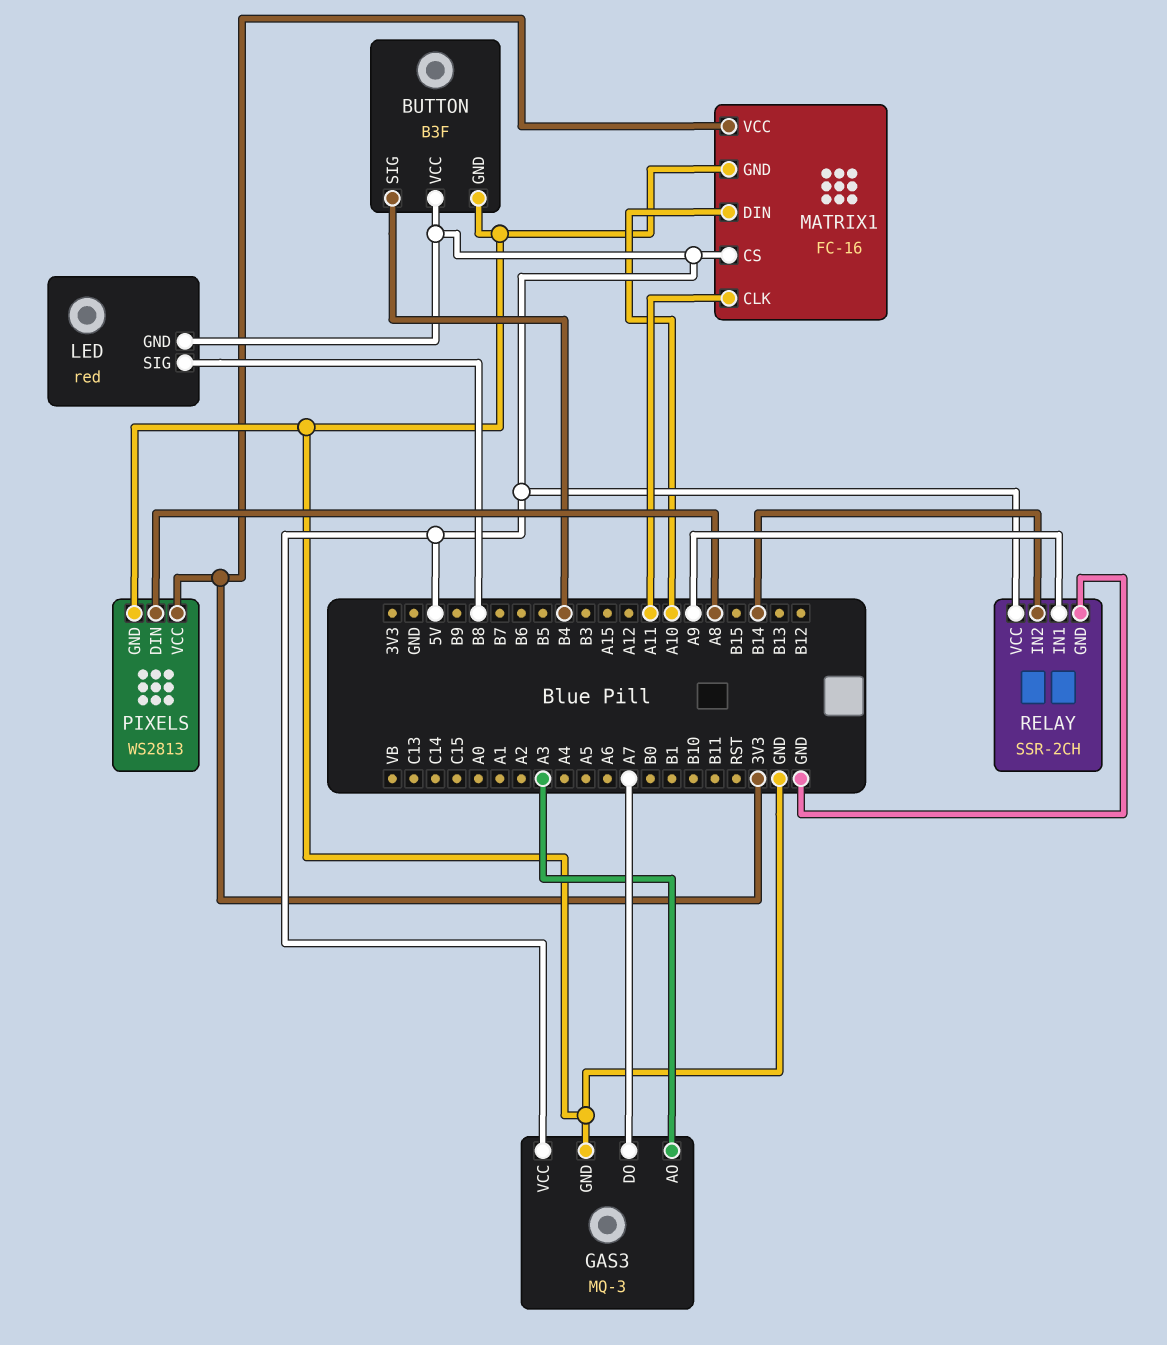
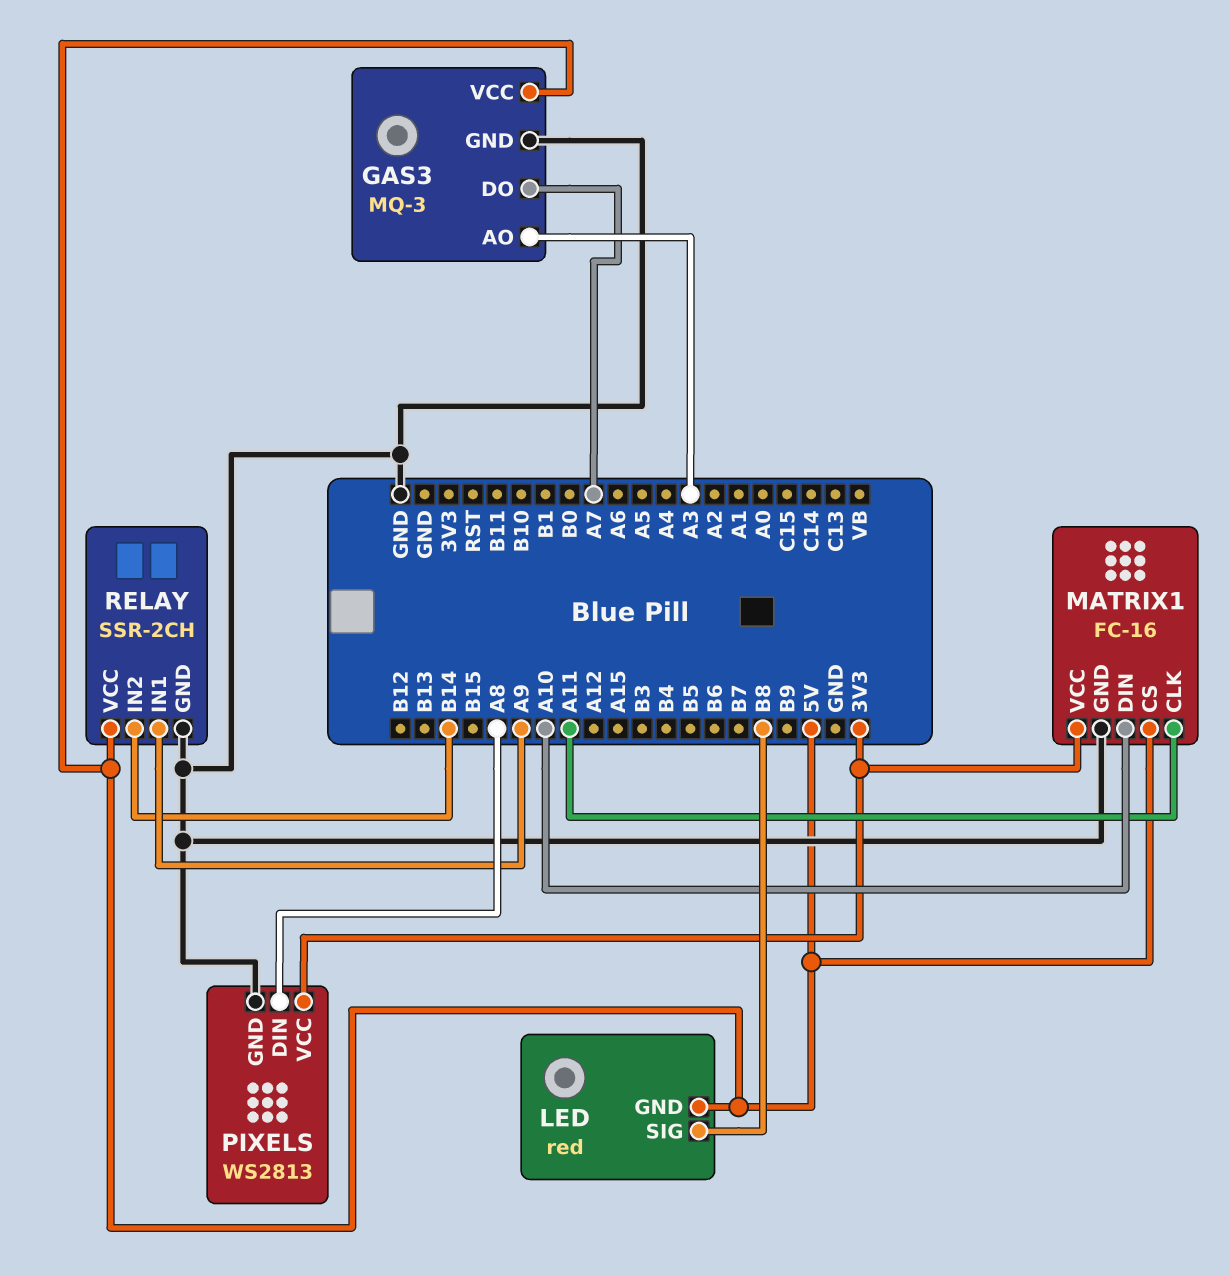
BUTTON: B3F -> none
BUTTON pin GND: GND -> none
BUTTON pin SIG: B4 -> none
BUTTON pin VCC: 5V -> none

